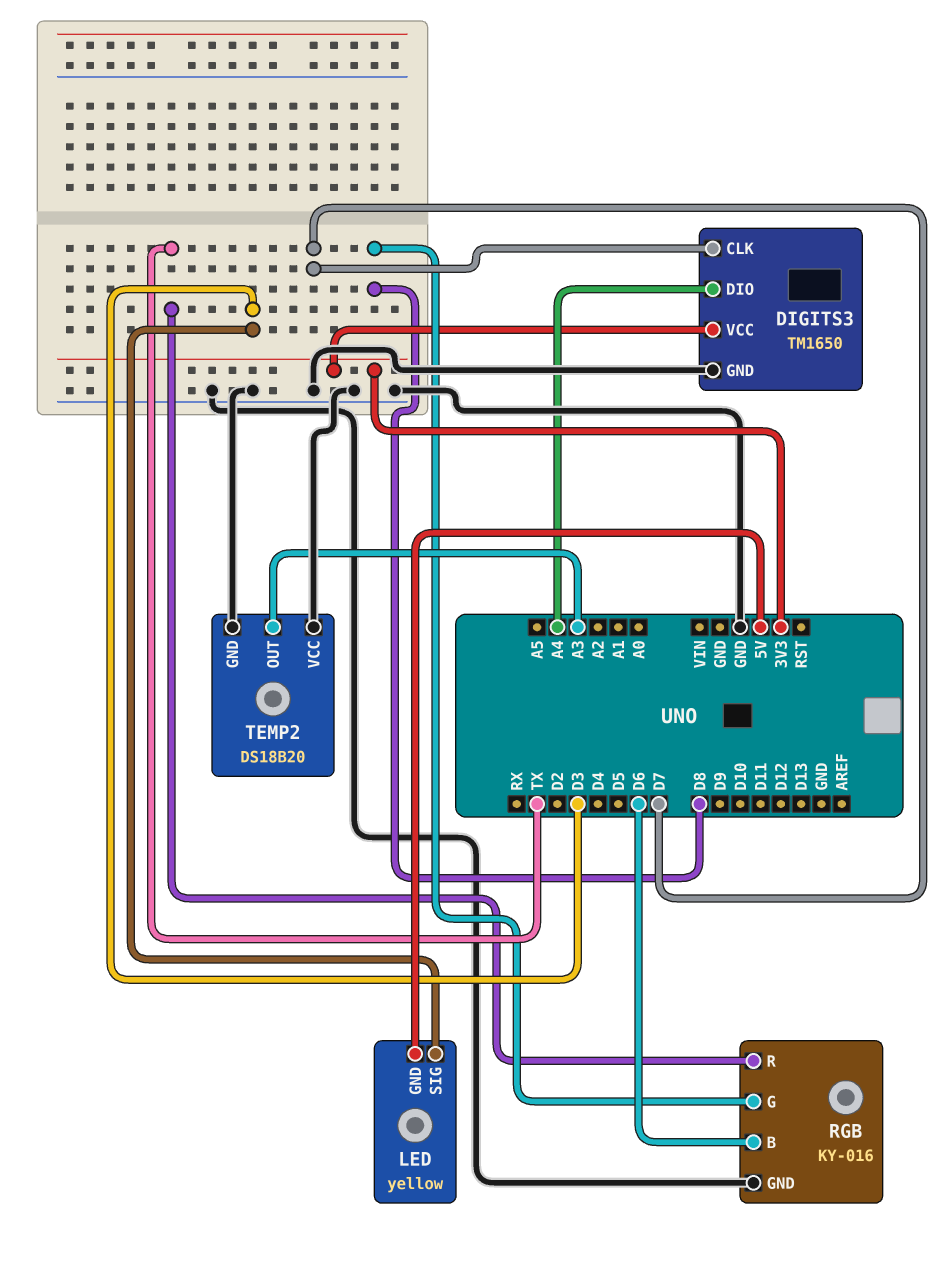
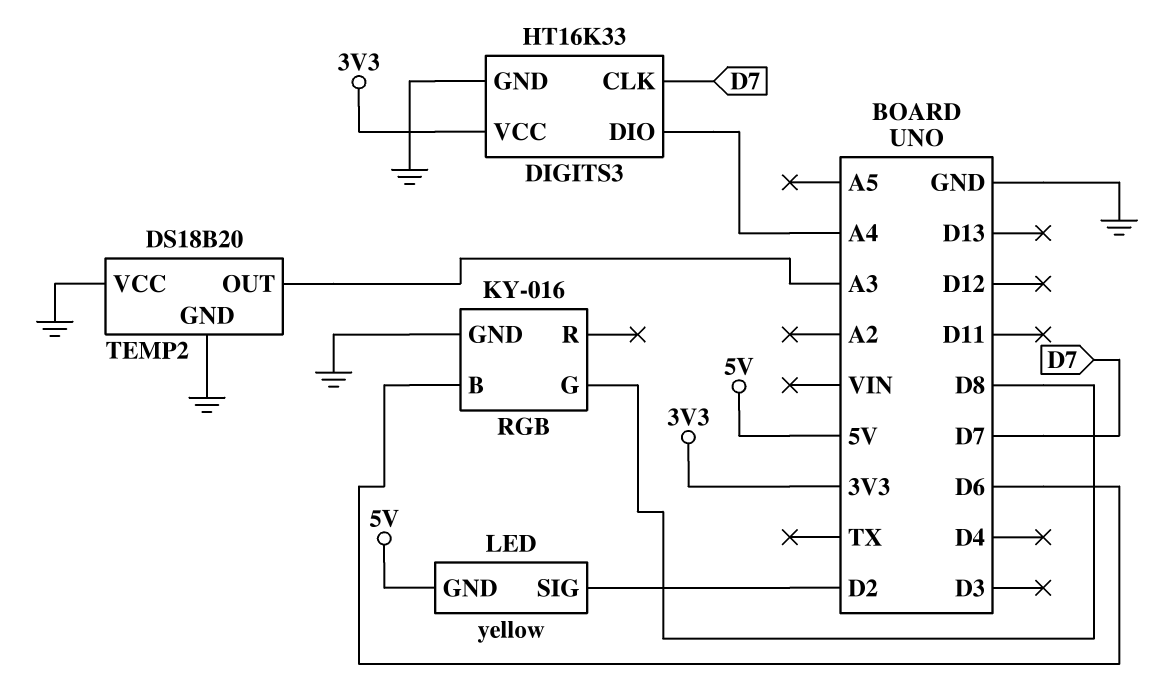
DIGITS3: TM1650 -> HT16K33
LED pin SIG: D3 -> D2
RGB pin R: TX -> none

